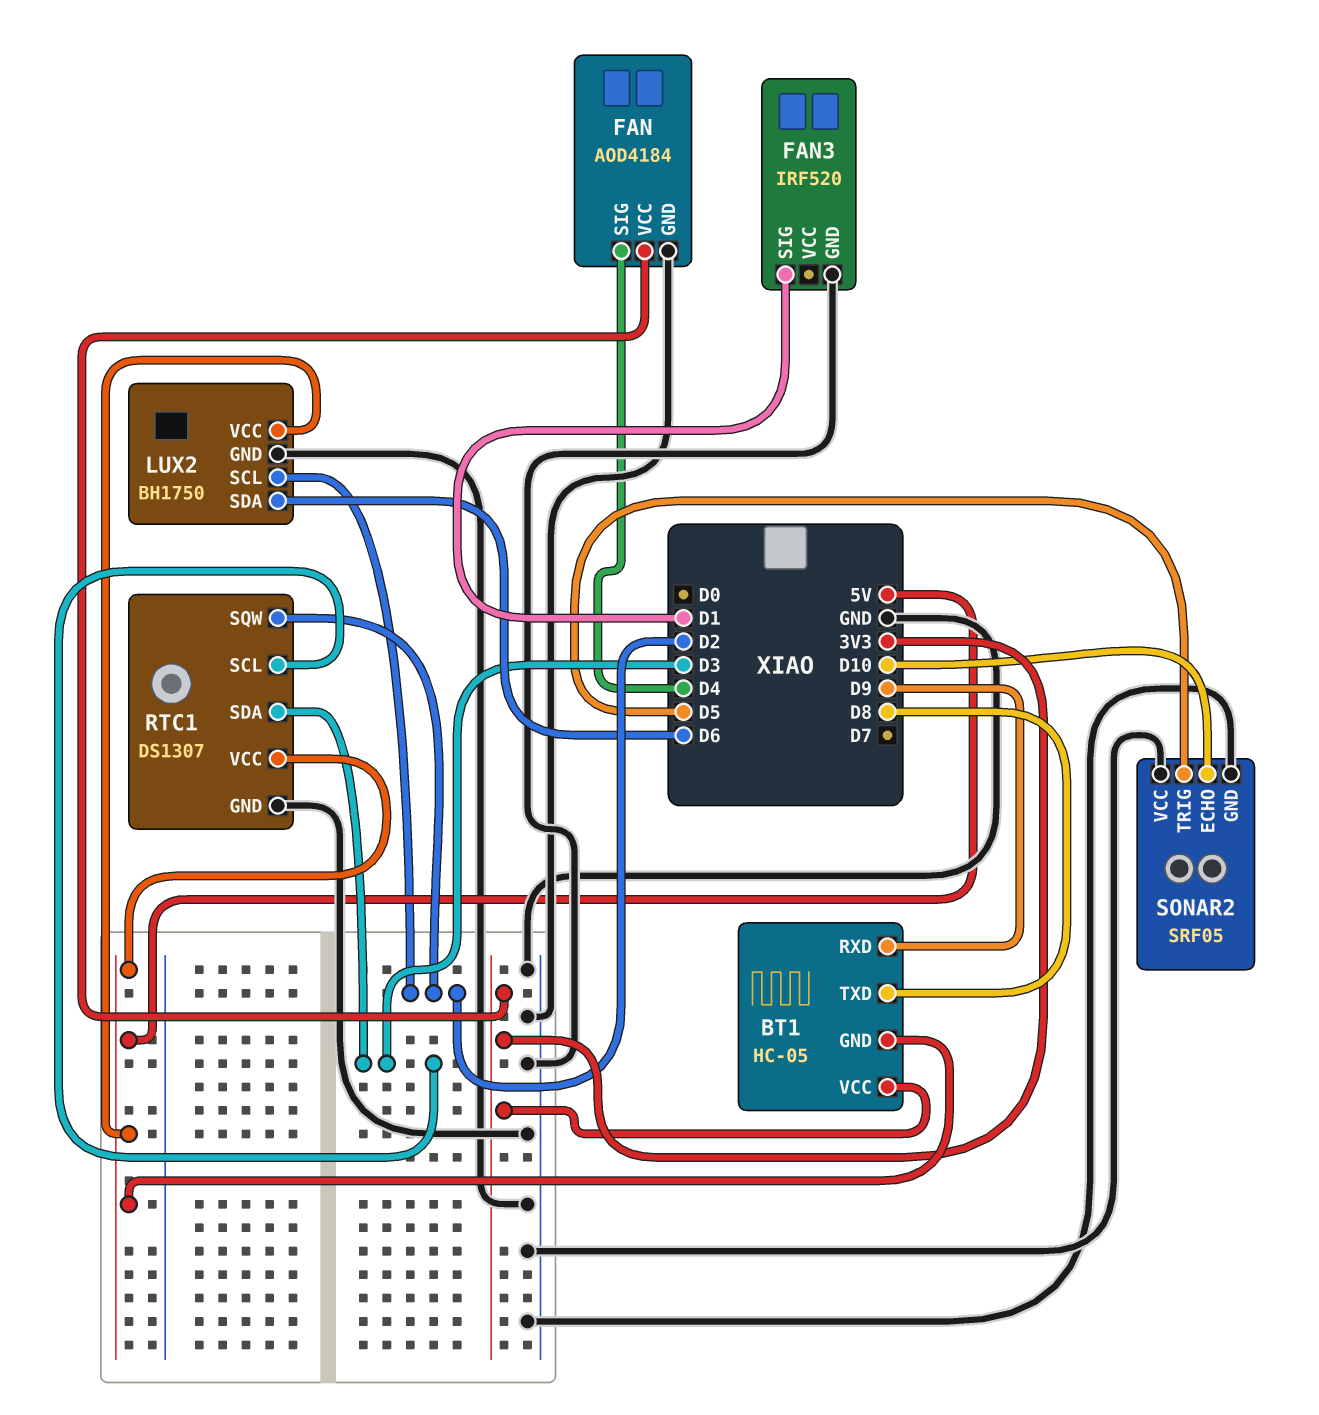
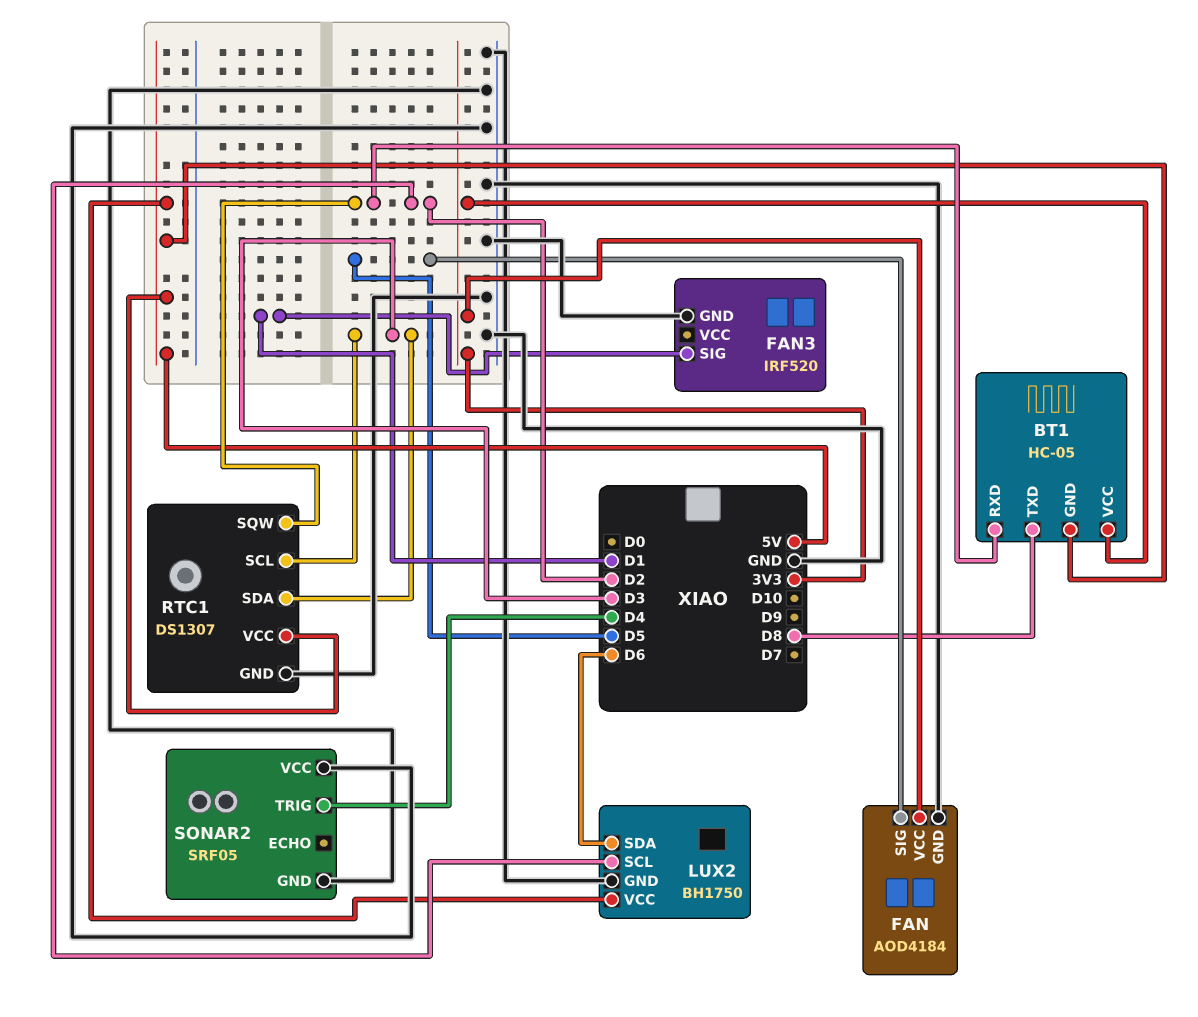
BT1 pin RXD: D9 -> D2
FAN pin SIG: D4 -> D5
SONAR2 pin ECHO: D10 -> none
SONAR2 pin TRIG: D5 -> D4

